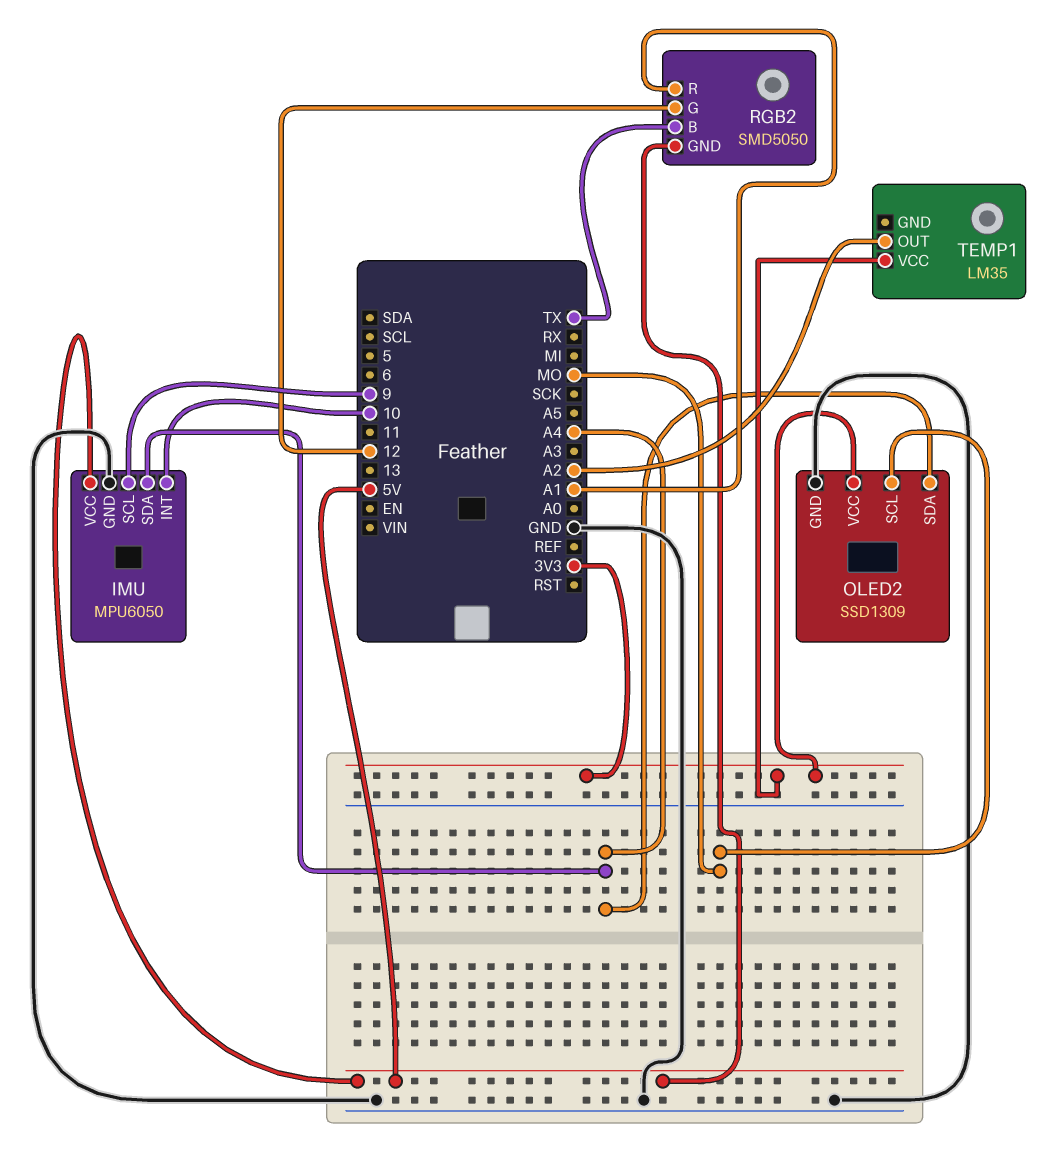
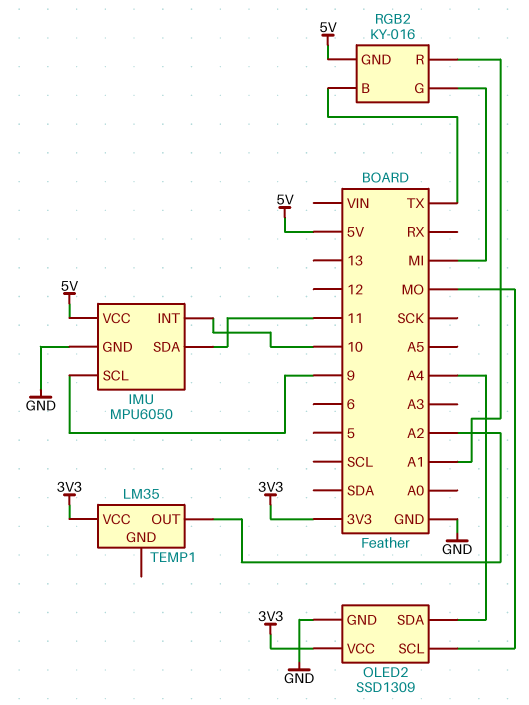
IMU pin SDA: A4 -> 11
RGB2: SMD5050 -> KY-016
RGB2 pin G: 12 -> MI

